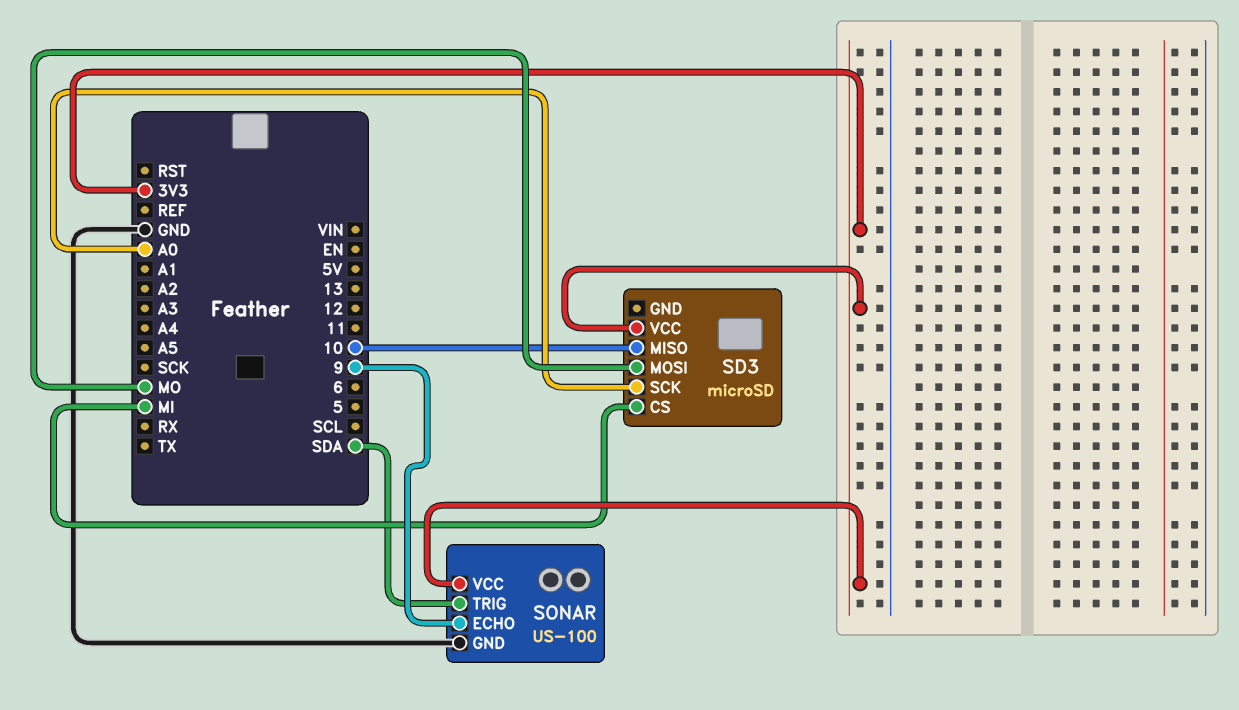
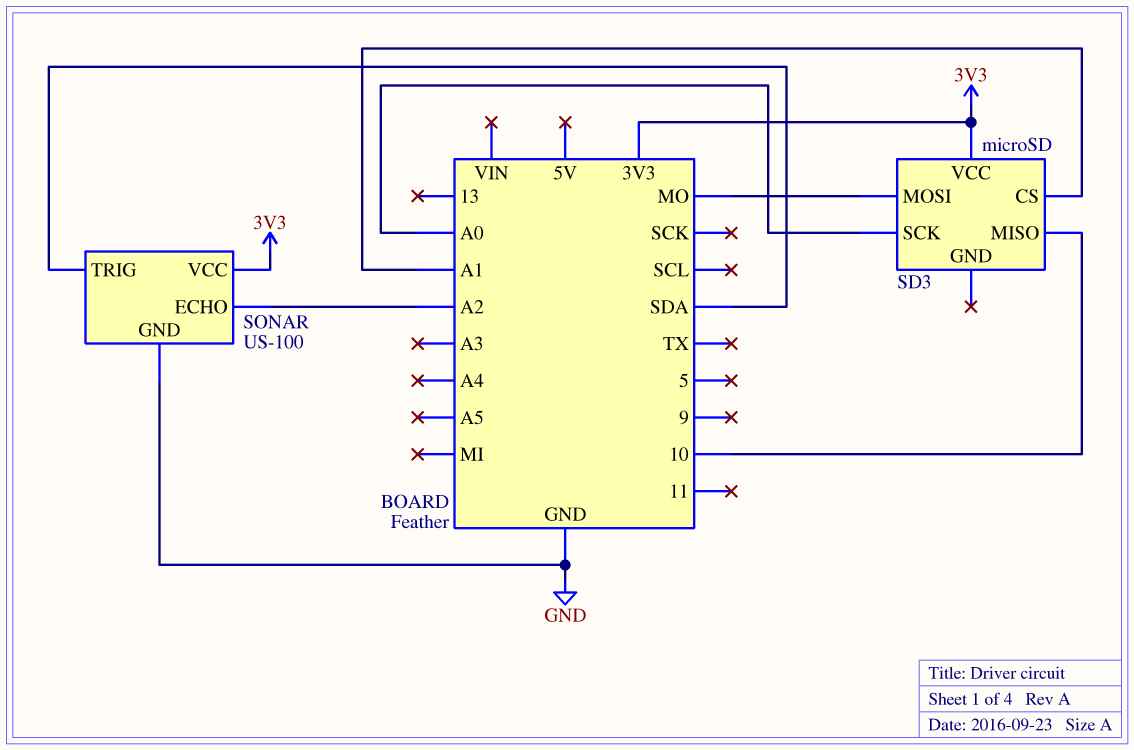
SD3 pin CS: MI -> A1
SONAR pin ECHO: 9 -> A2

